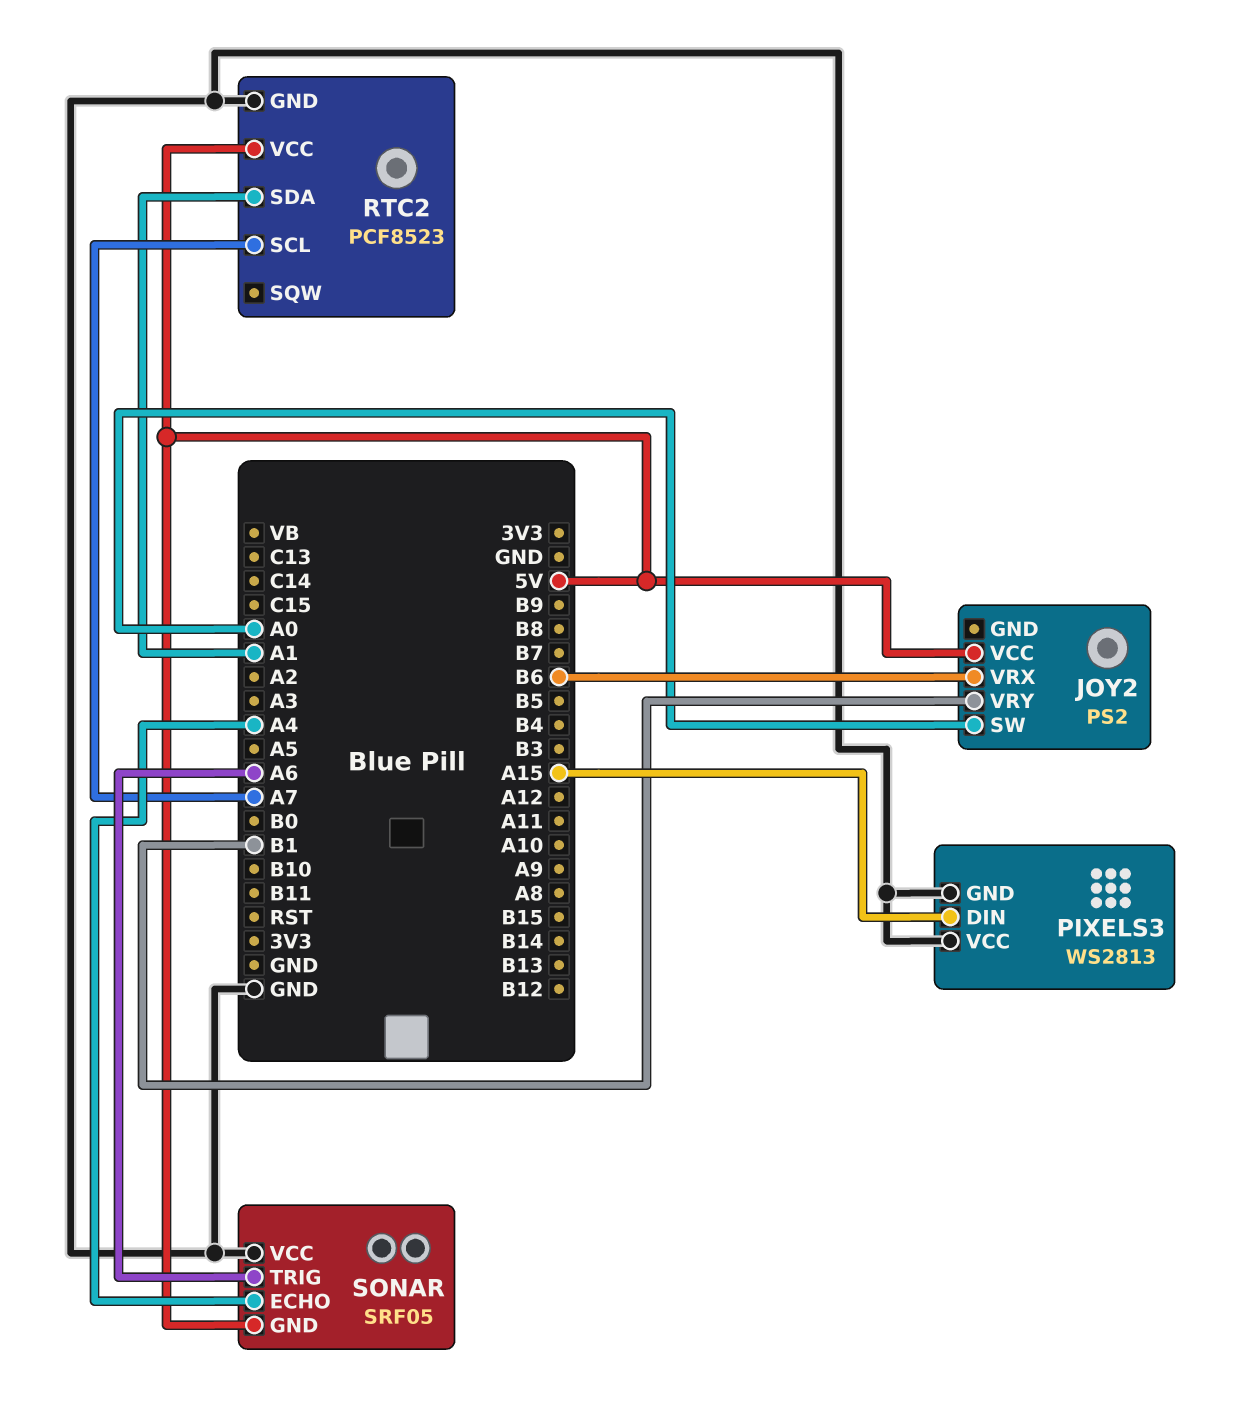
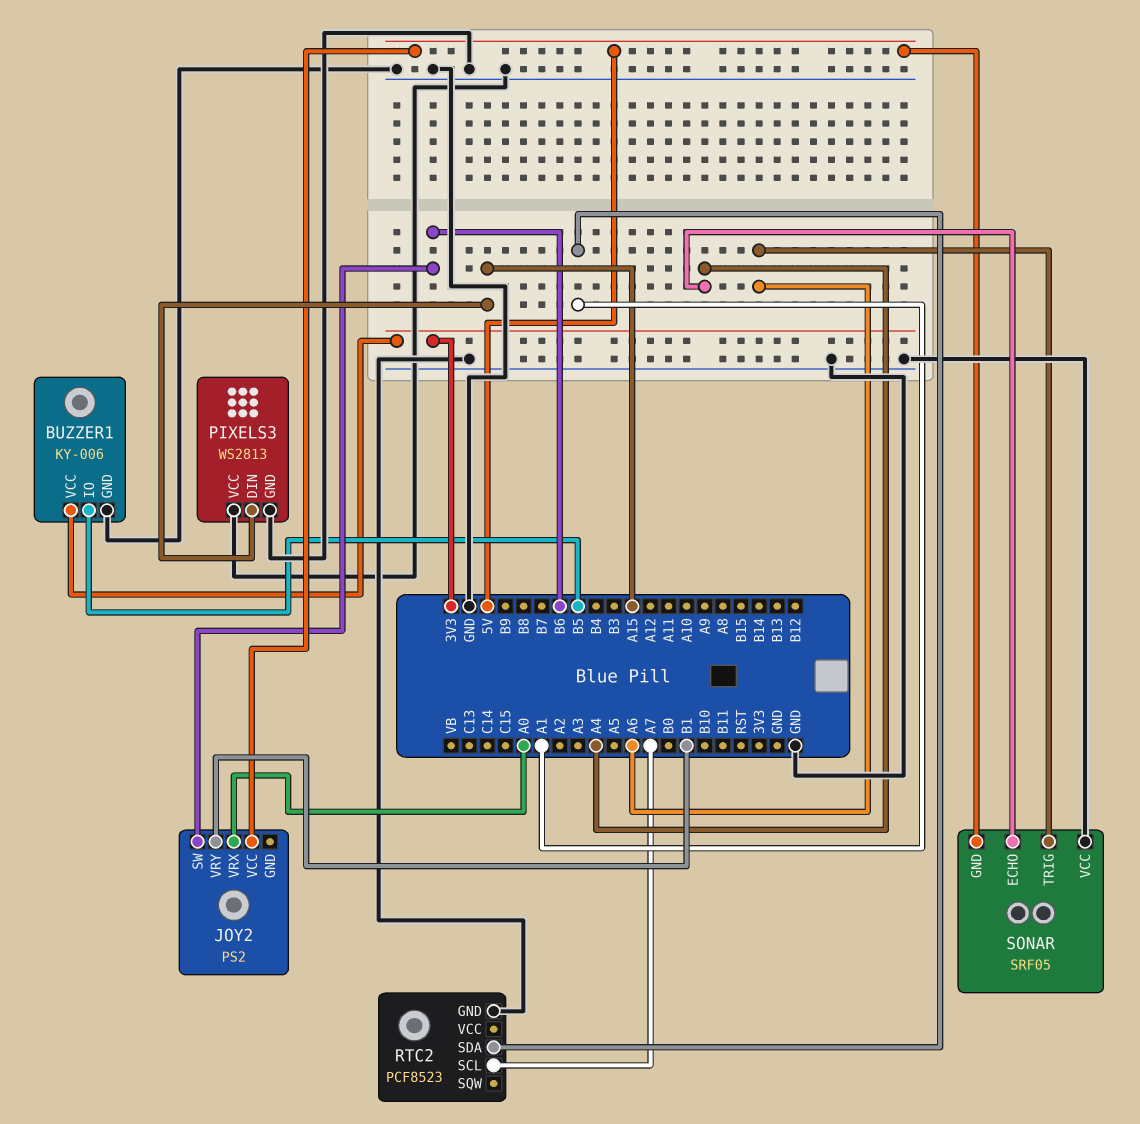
BUZZER1: none -> KY-006
BUZZER1 pin GND: none -> GND
BUZZER1 pin IO: none -> B5
BUZZER1 pin VCC: none -> 3V3
JOY2 pin SW: A0 -> B6
JOY2 pin VRX: B6 -> A0
RTC2 pin VCC: 5V -> none

